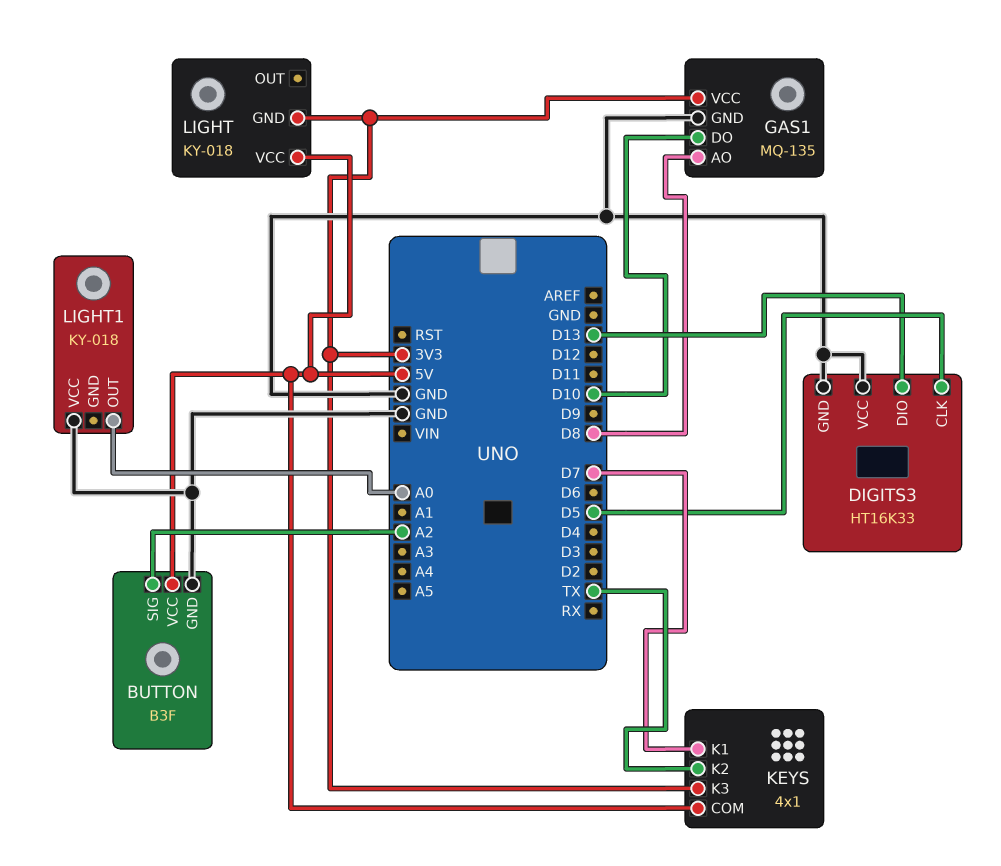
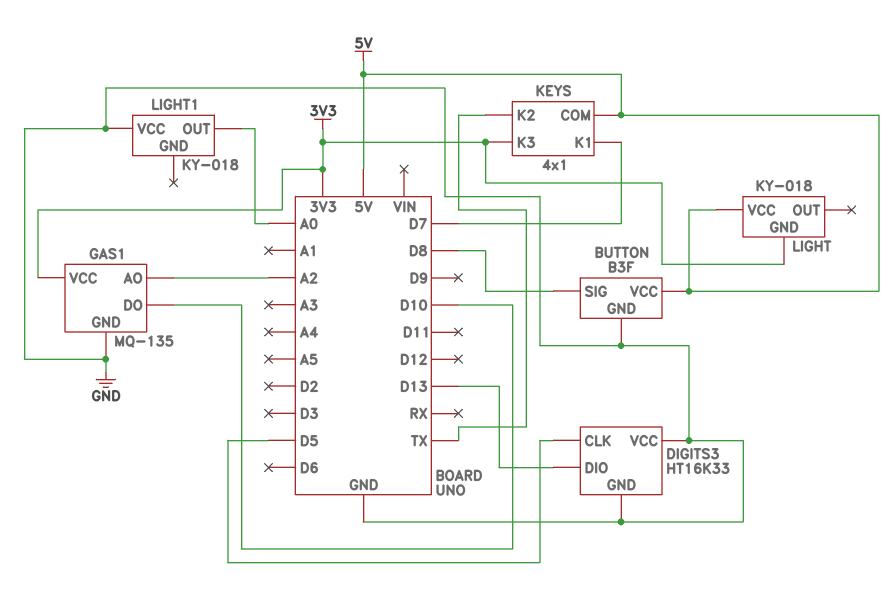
BUTTON pin SIG: A2 -> D8
GAS1 pin AO: D8 -> A2

